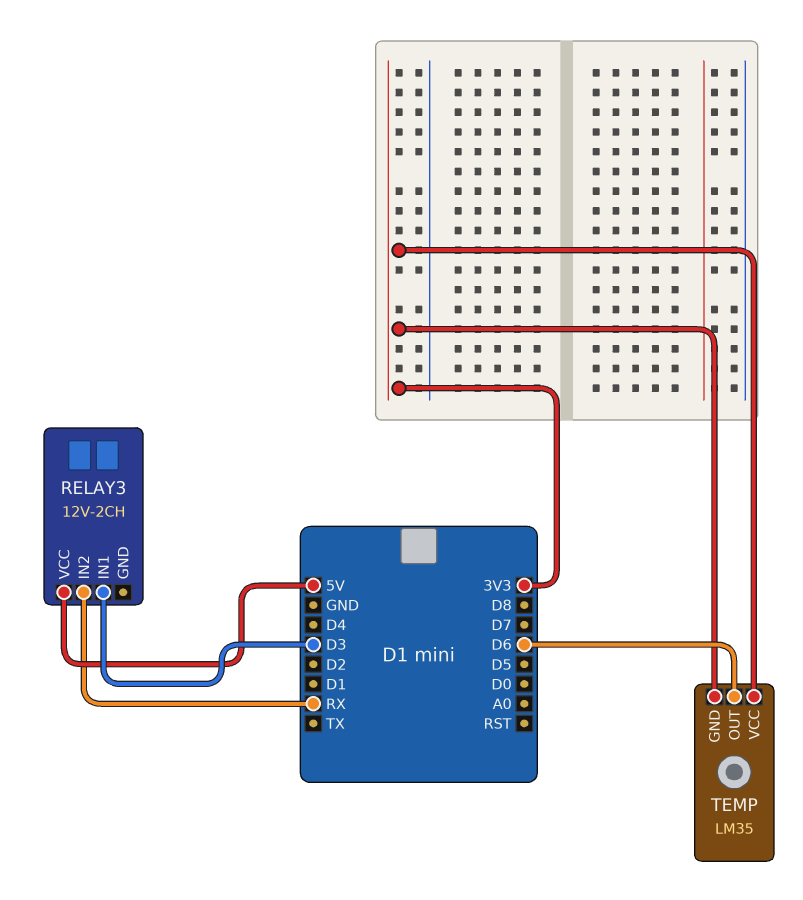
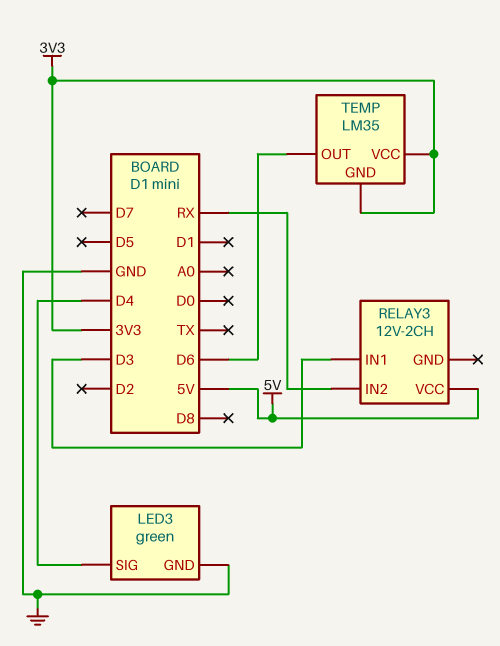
LED3: none -> green
LED3 pin GND: none -> GND
LED3 pin SIG: none -> D4

